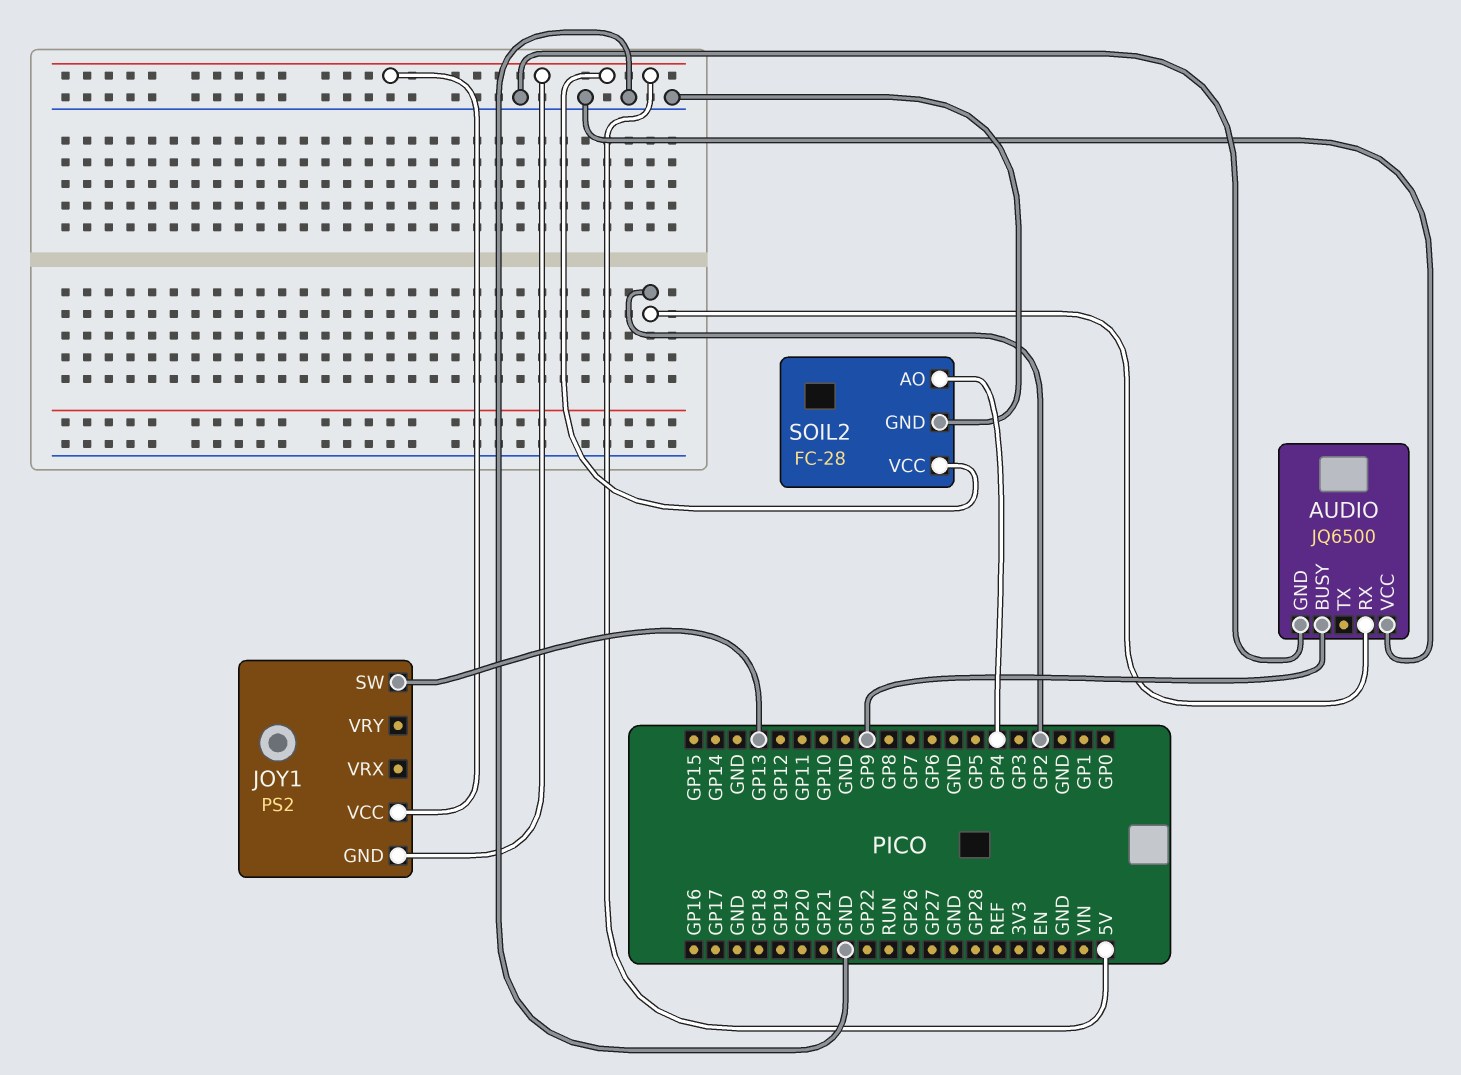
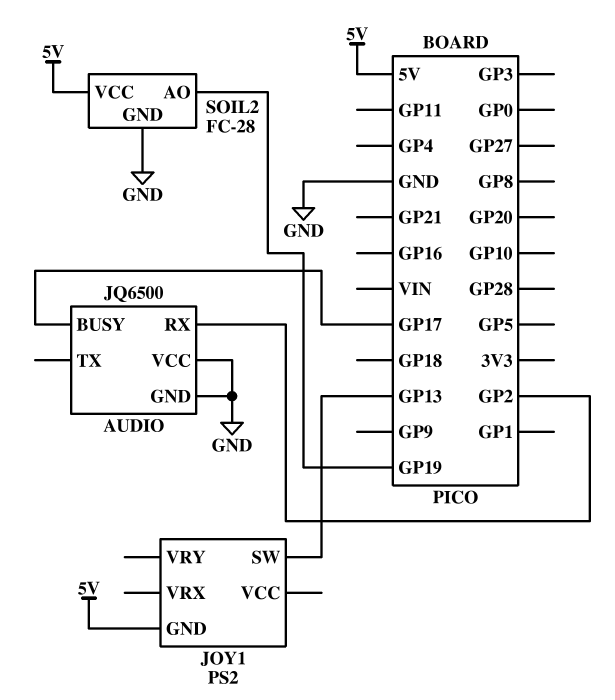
AUDIO pin BUSY: GP9 -> GP17
JOY1 pin VCC: 5V -> none
SOIL2 pin AO: GP4 -> GP19

